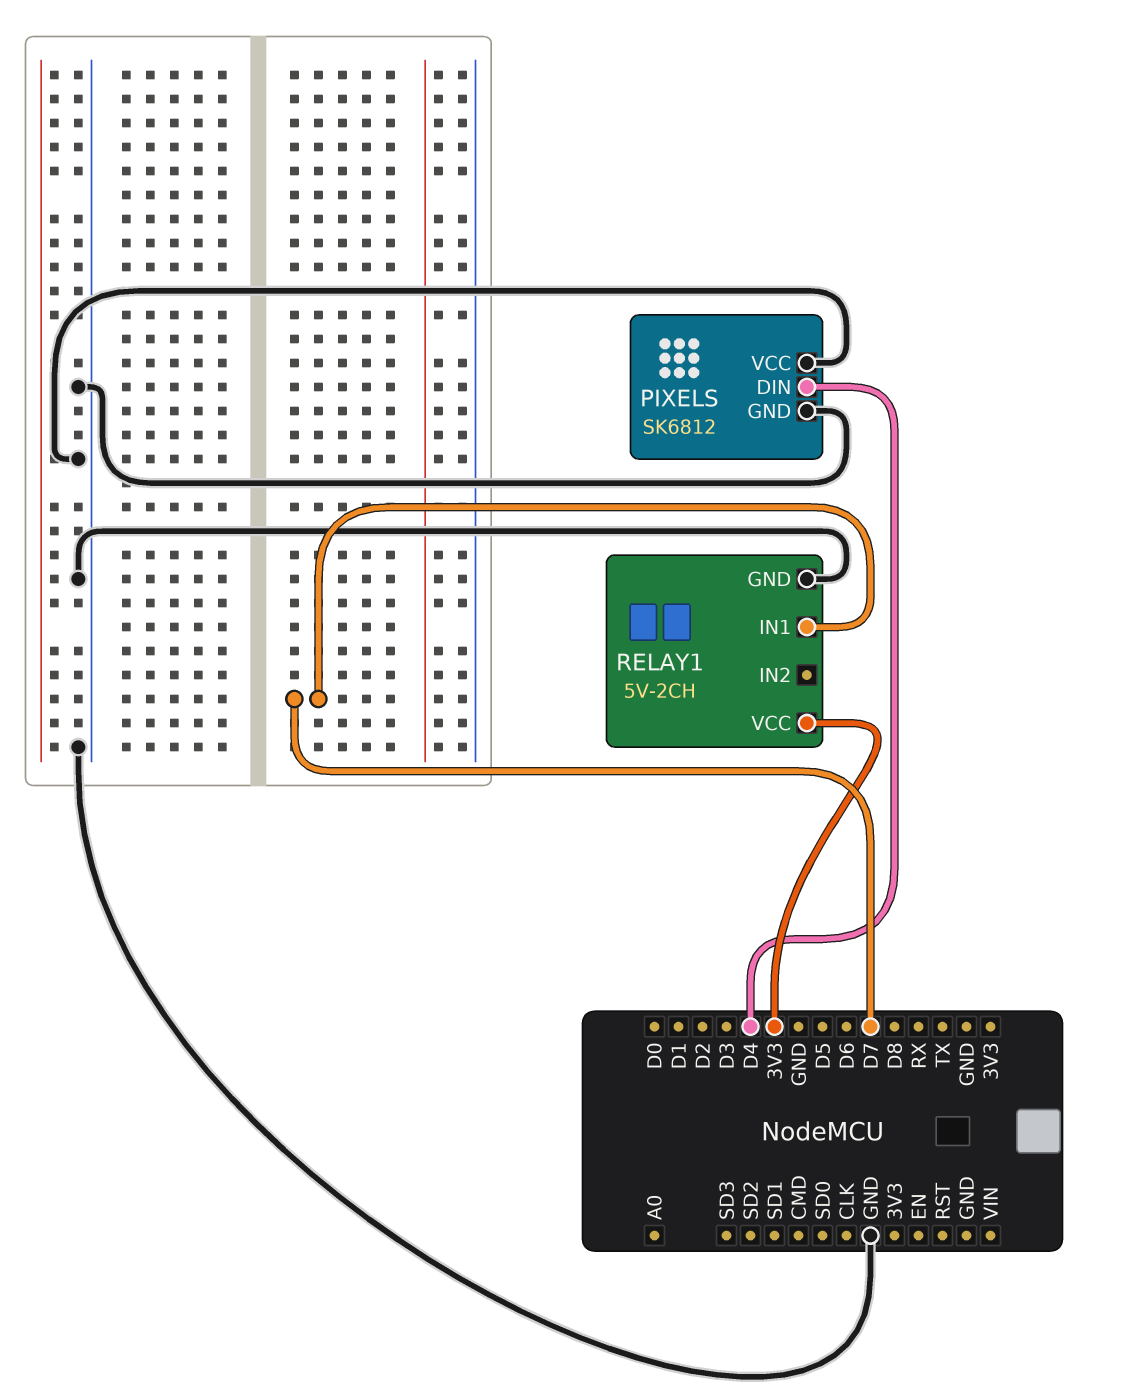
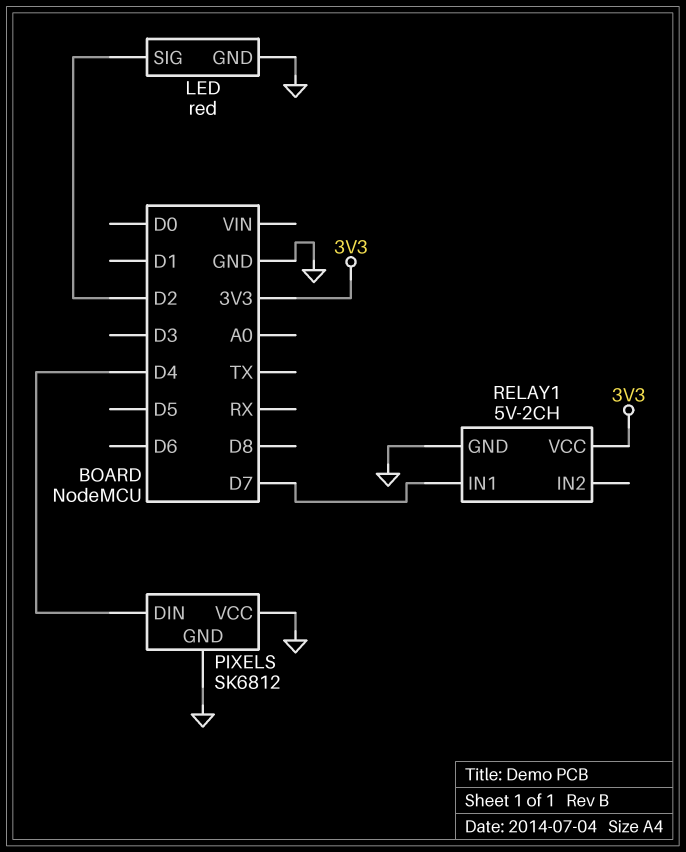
LED: none -> red
LED pin GND: none -> GND
LED pin SIG: none -> D2

